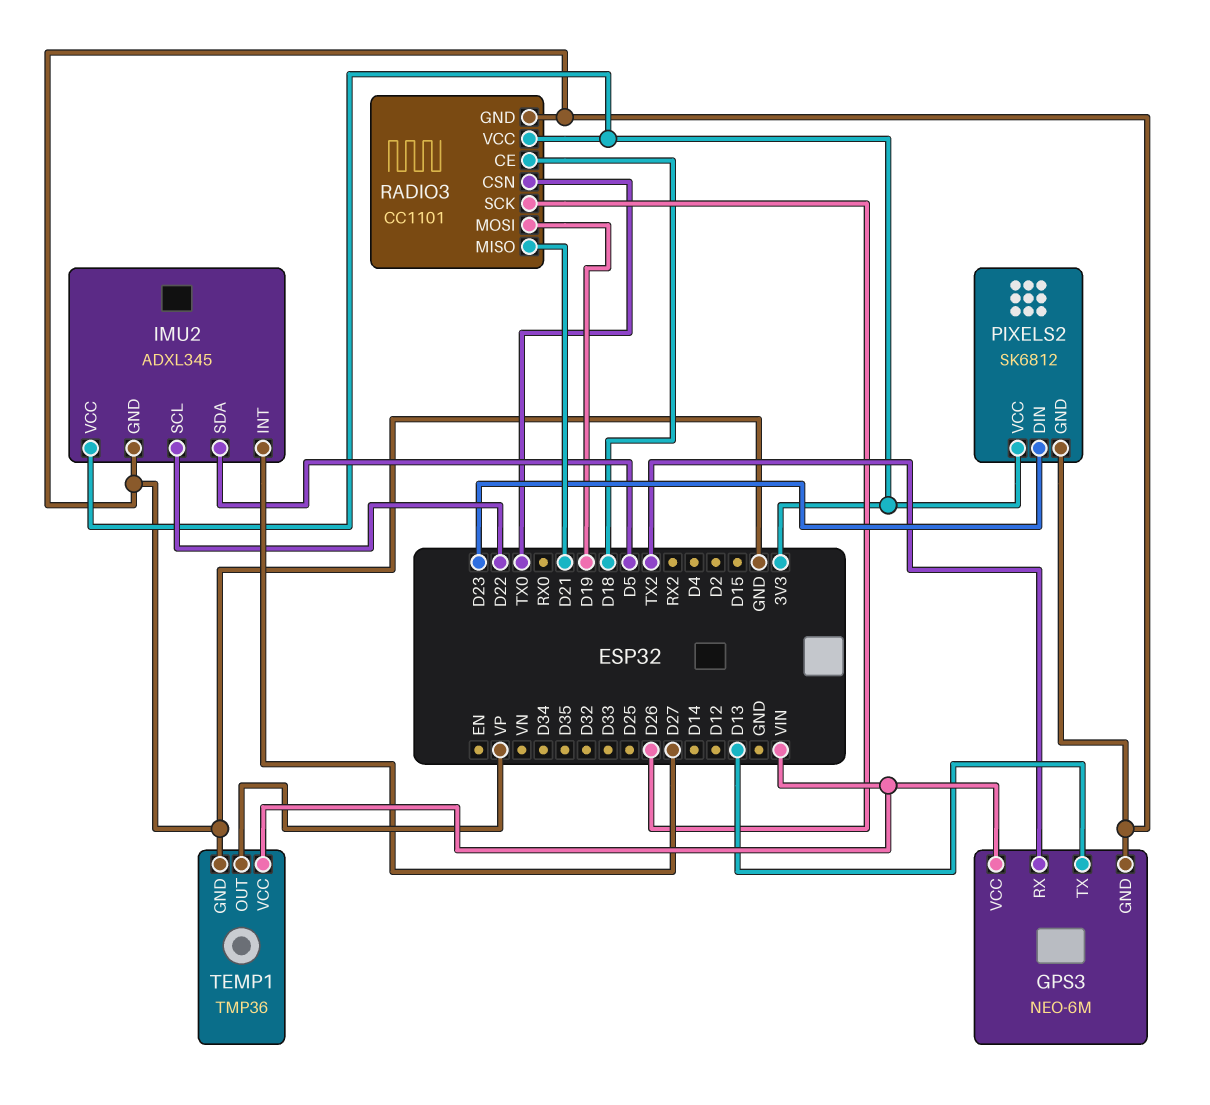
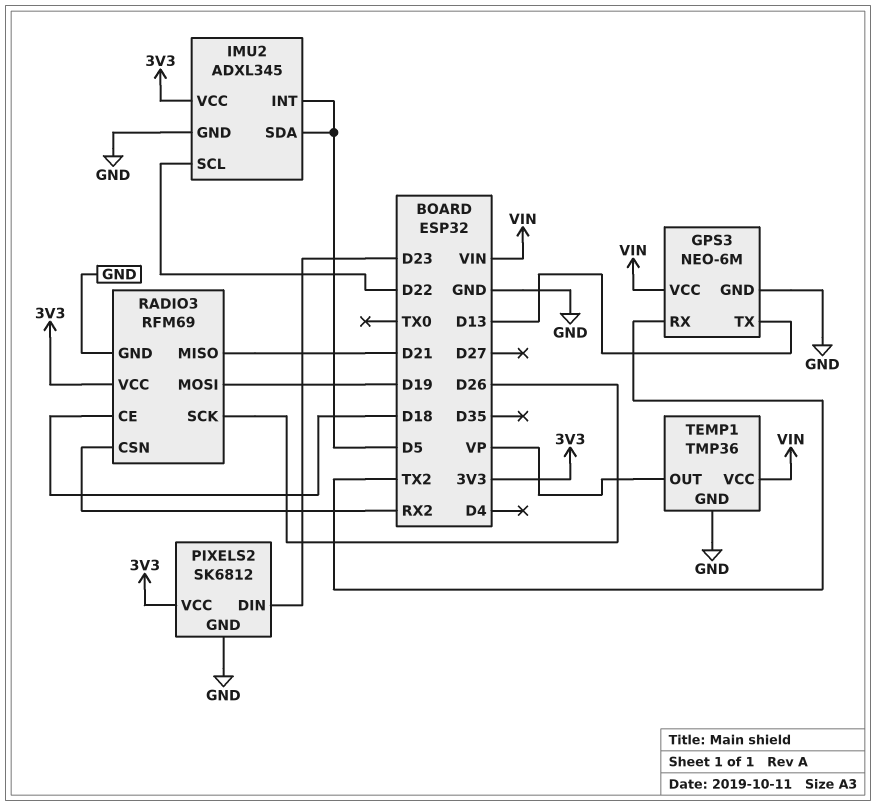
IMU2 pin INT: D27 -> D5
RADIO3: CC1101 -> RFM69
RADIO3 pin CSN: TX0 -> RX2

